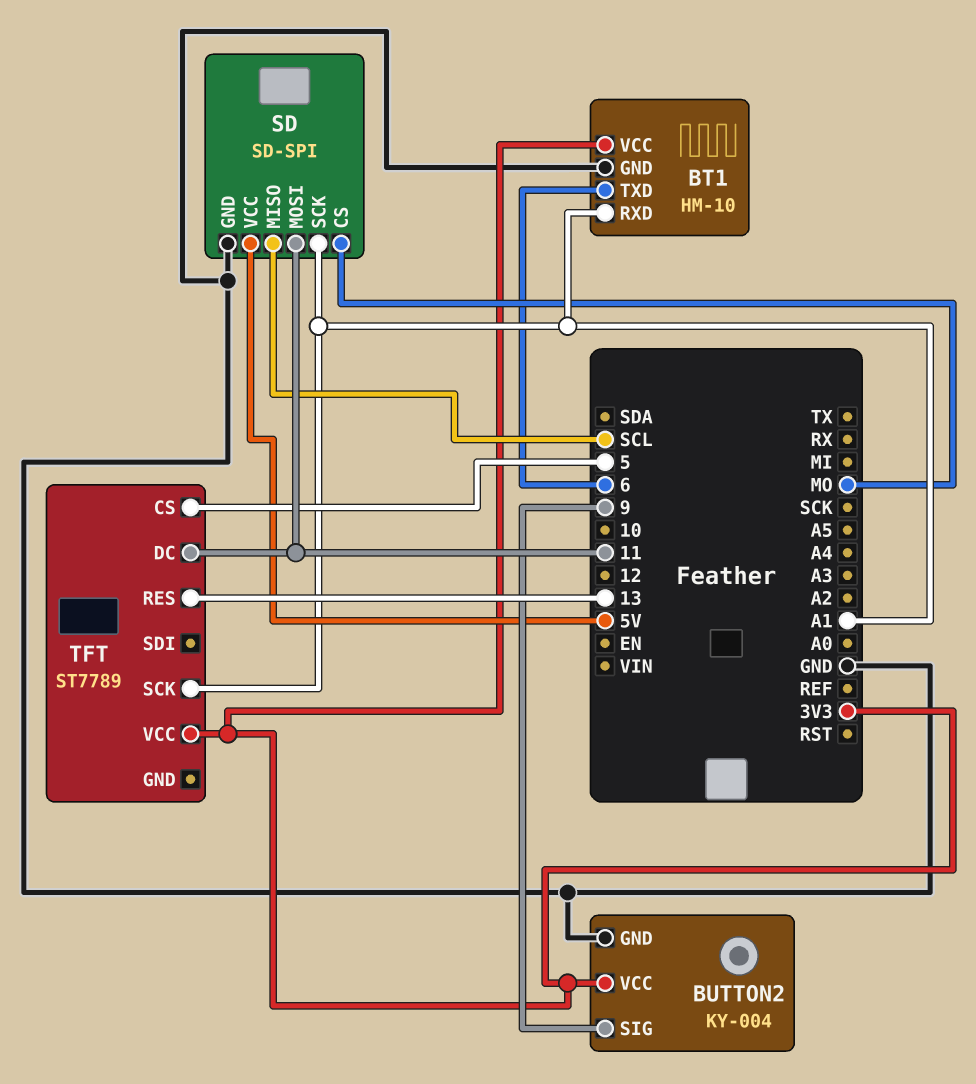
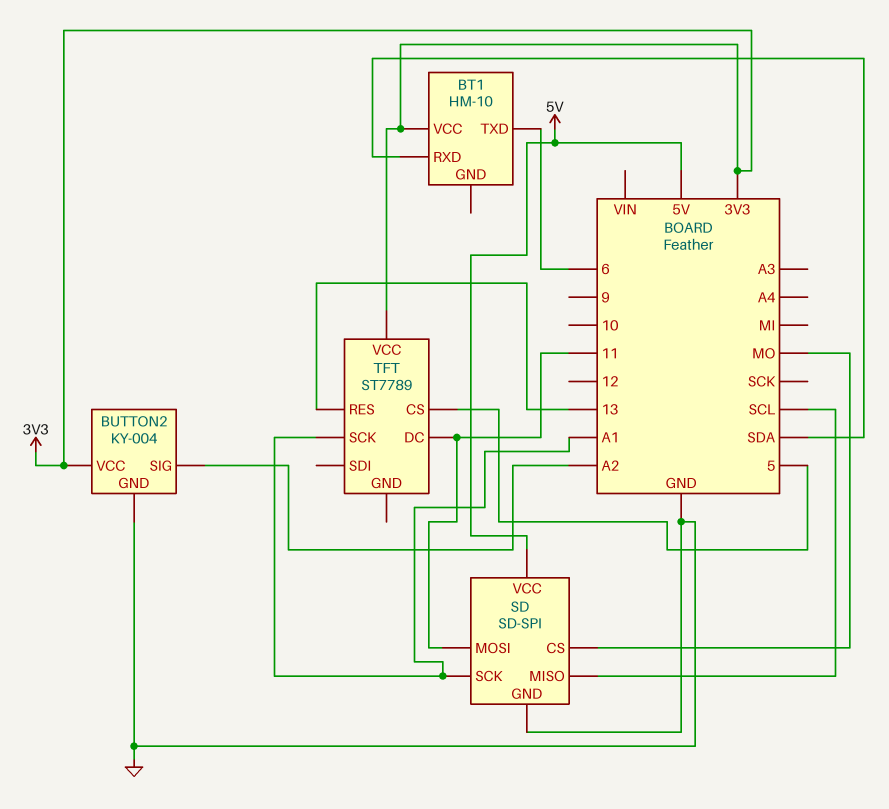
BT1 pin GND: GND -> none
BT1 pin RXD: A1 -> SDA
BUTTON2 pin SIG: 9 -> A2

